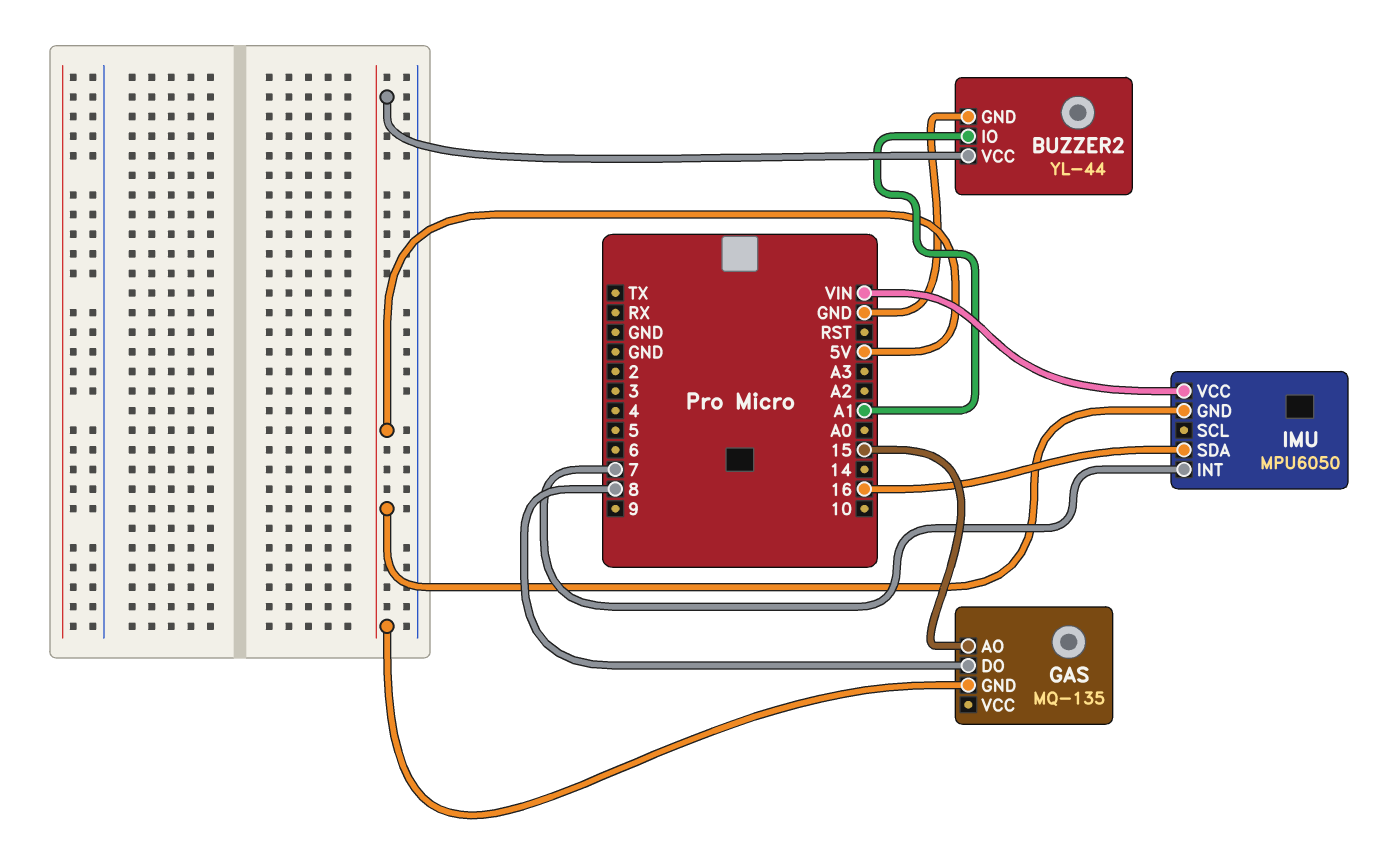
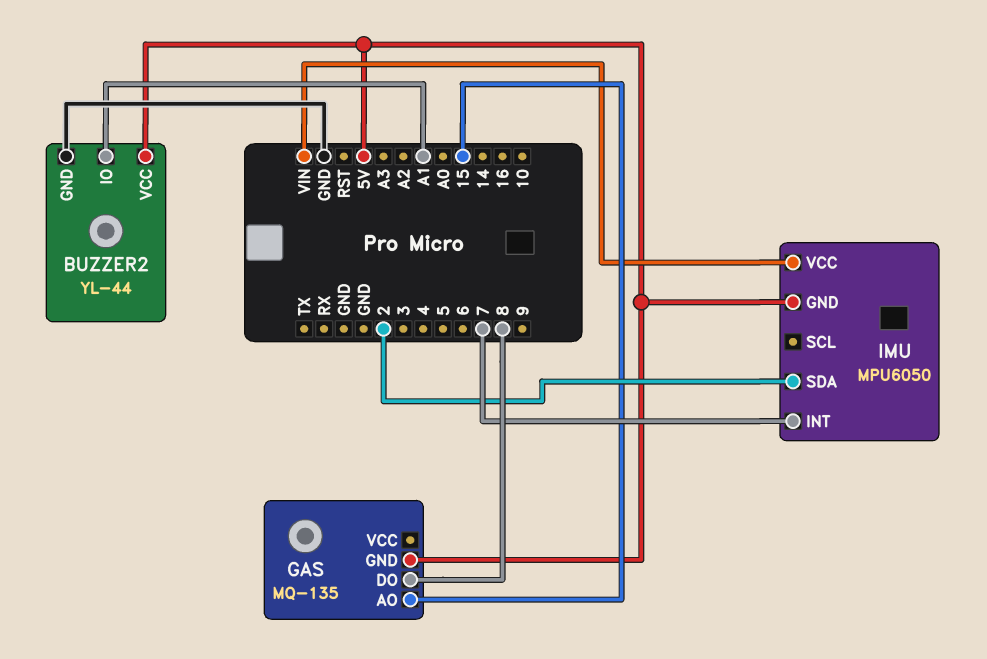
IMU pin SDA: 16 -> 2

